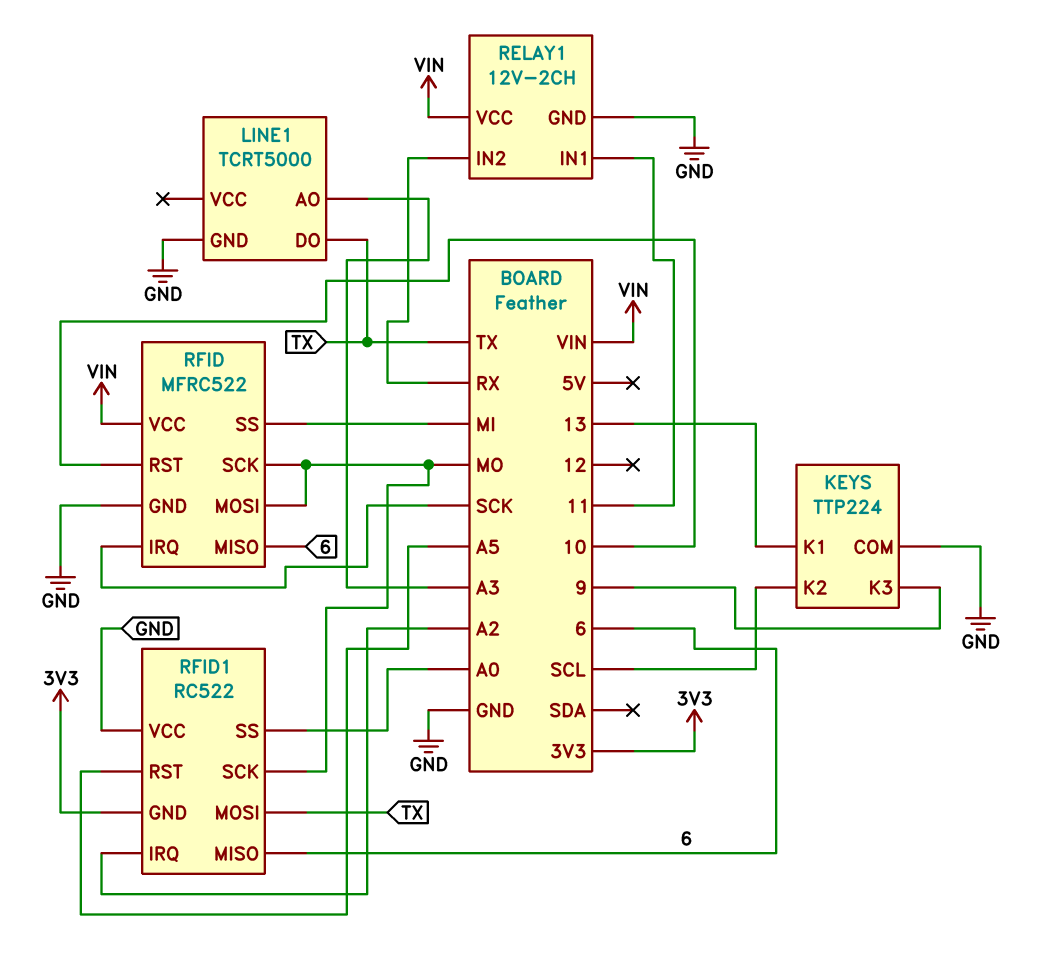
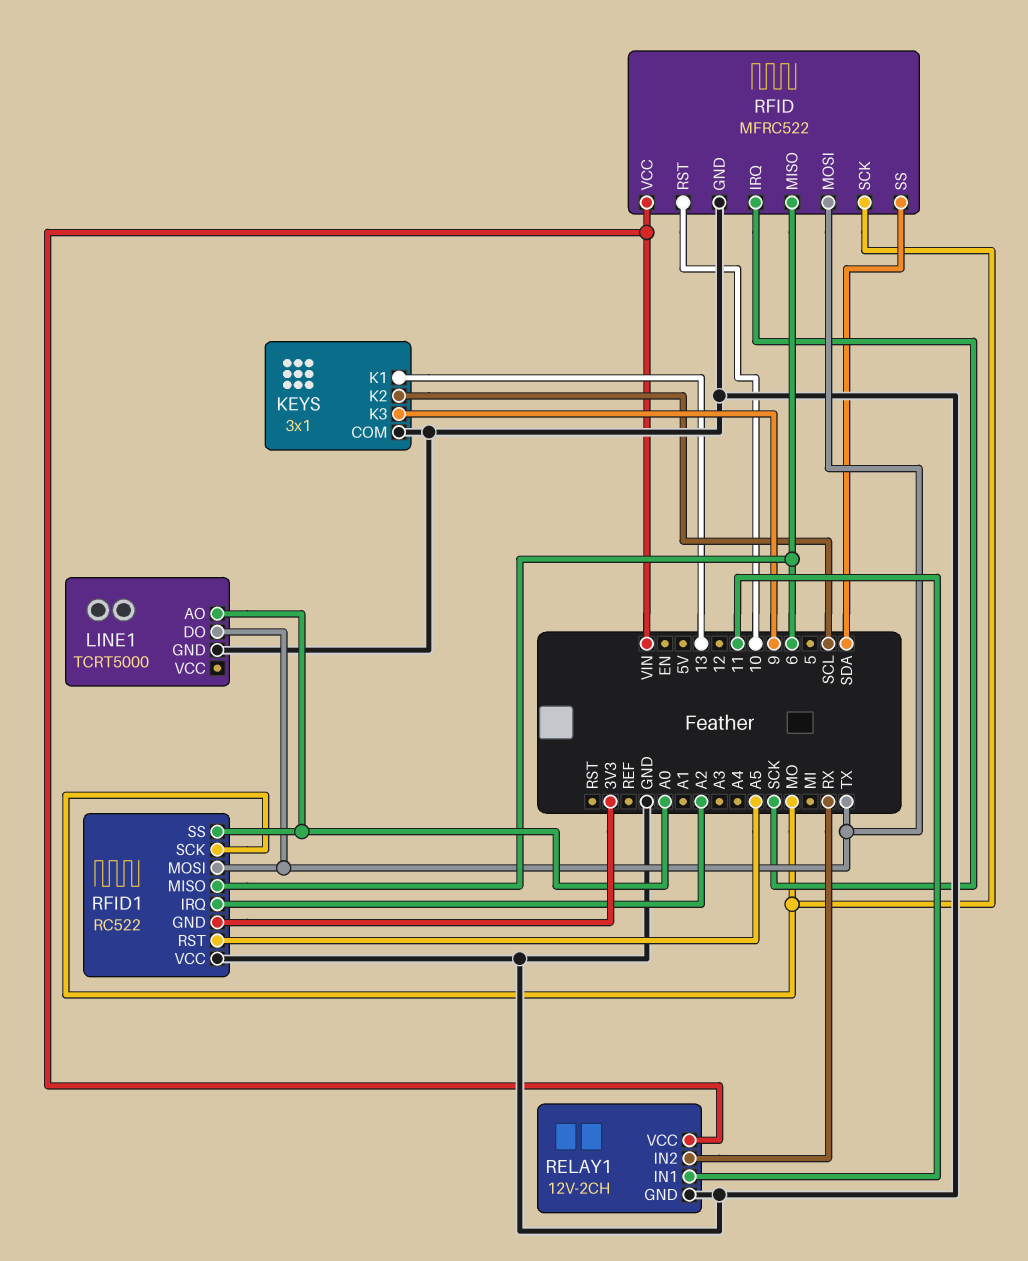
KEYS: TTP224 -> 3x1
LINE1 pin AO: A3 -> A0
RFID pin MOSI: MO -> TX
RFID pin SS: MI -> SDA

